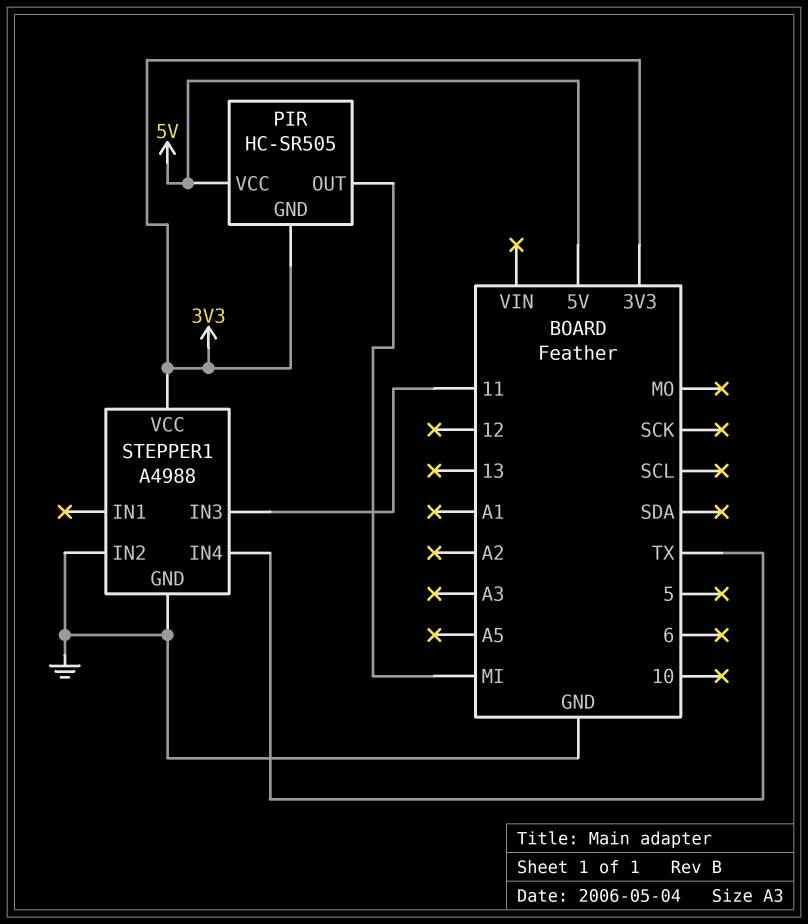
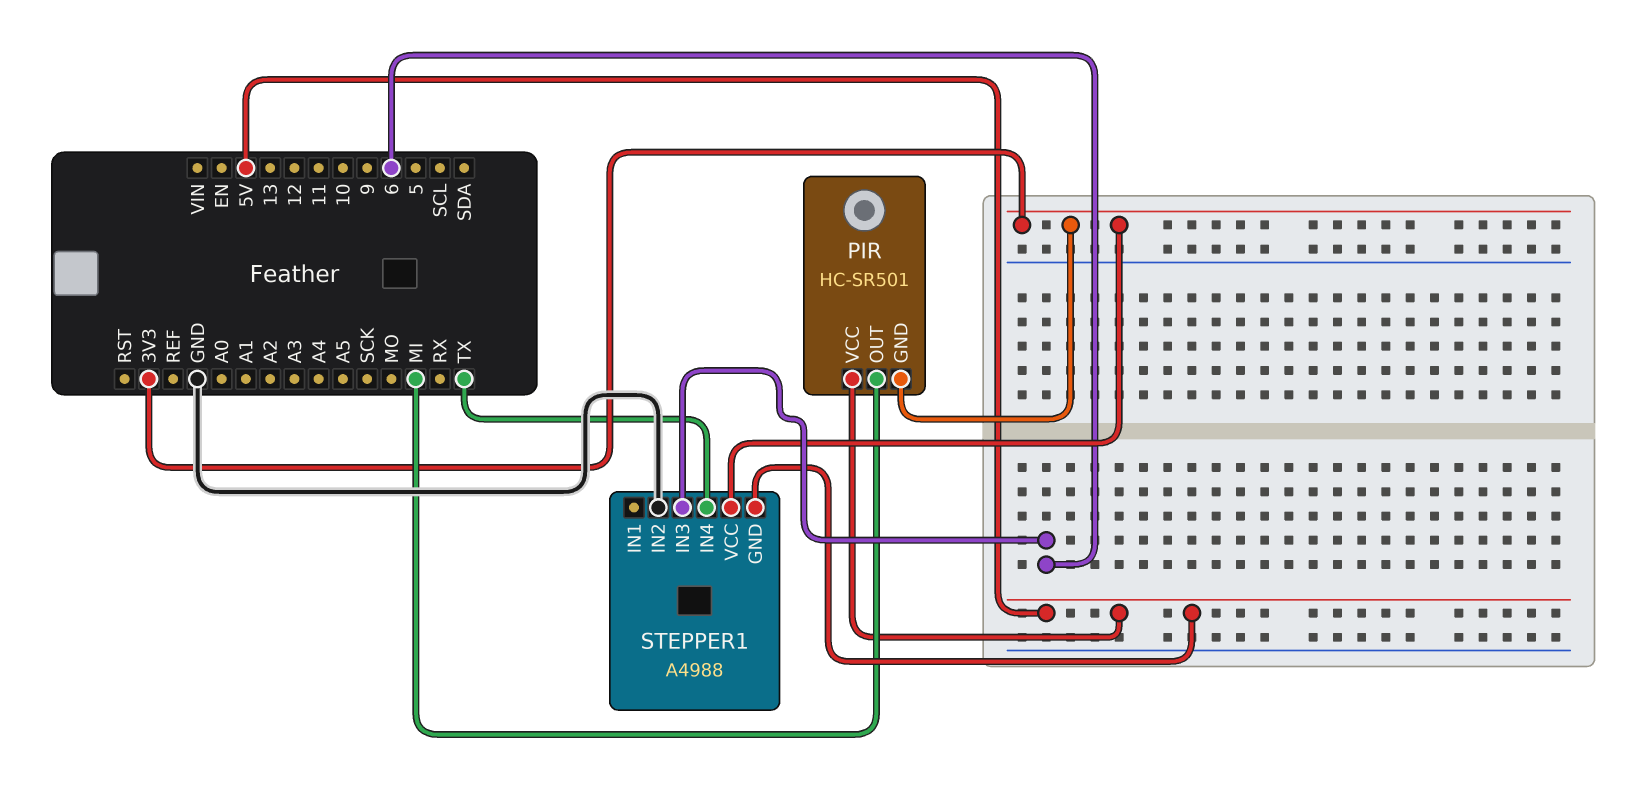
PIR: HC-SR505 -> HC-SR501
STEPPER1 pin GND: GND -> 5V
STEPPER1 pin IN3: 11 -> 6

